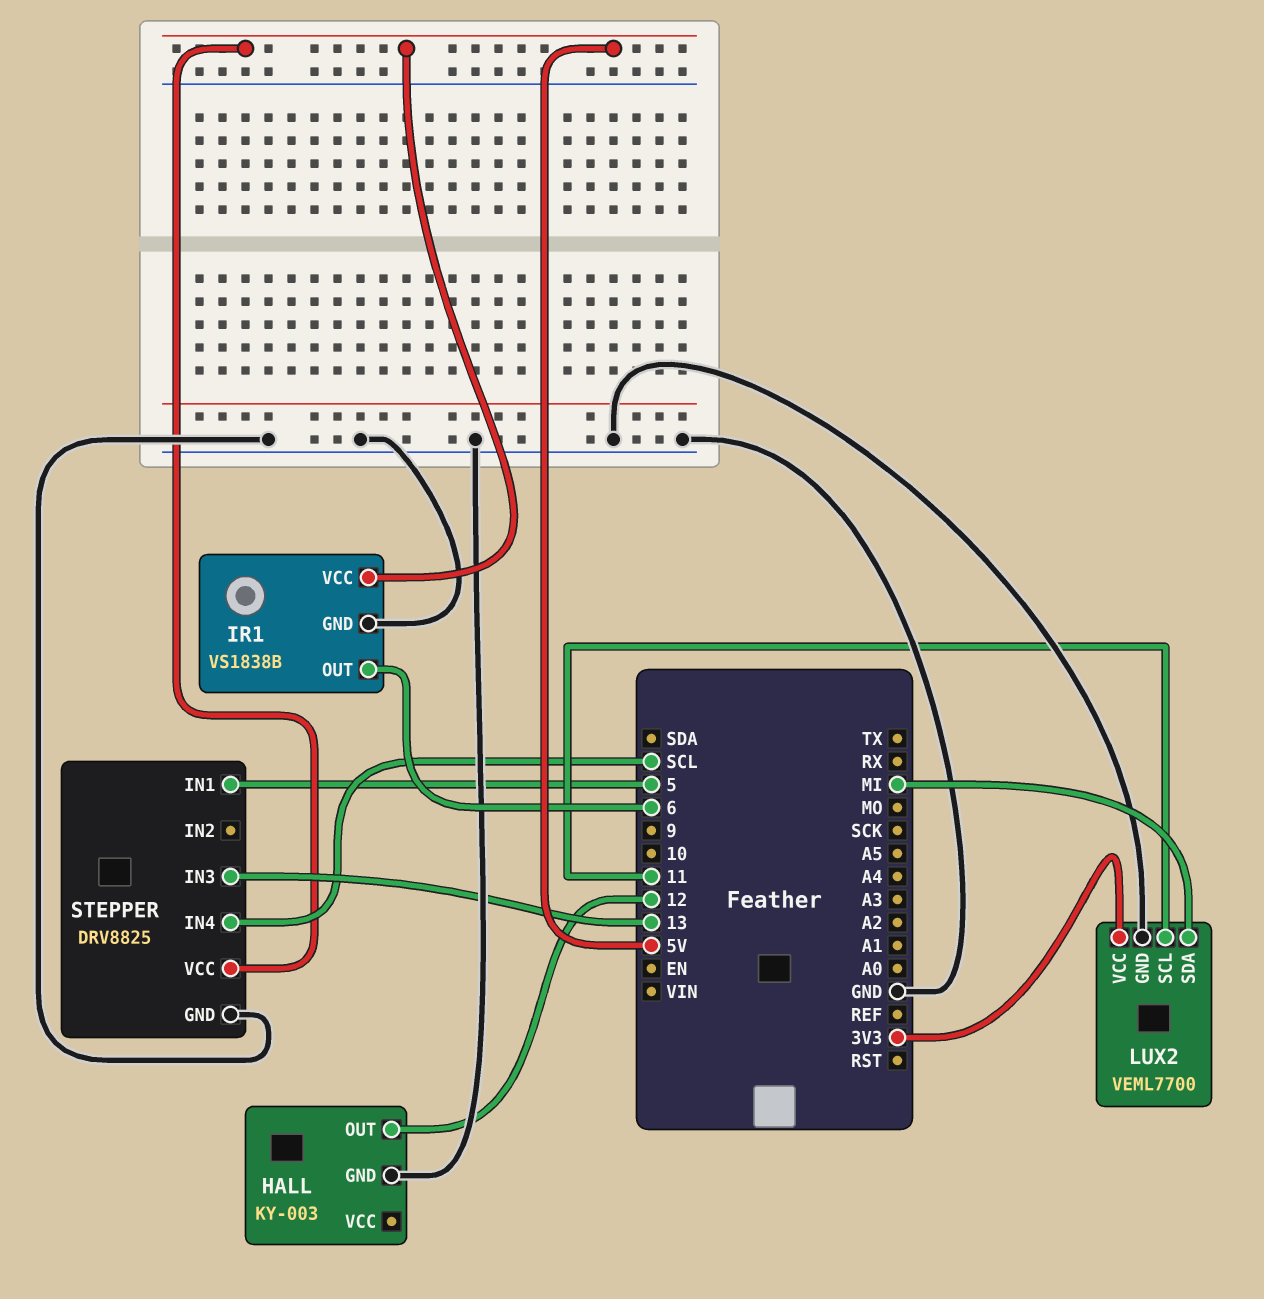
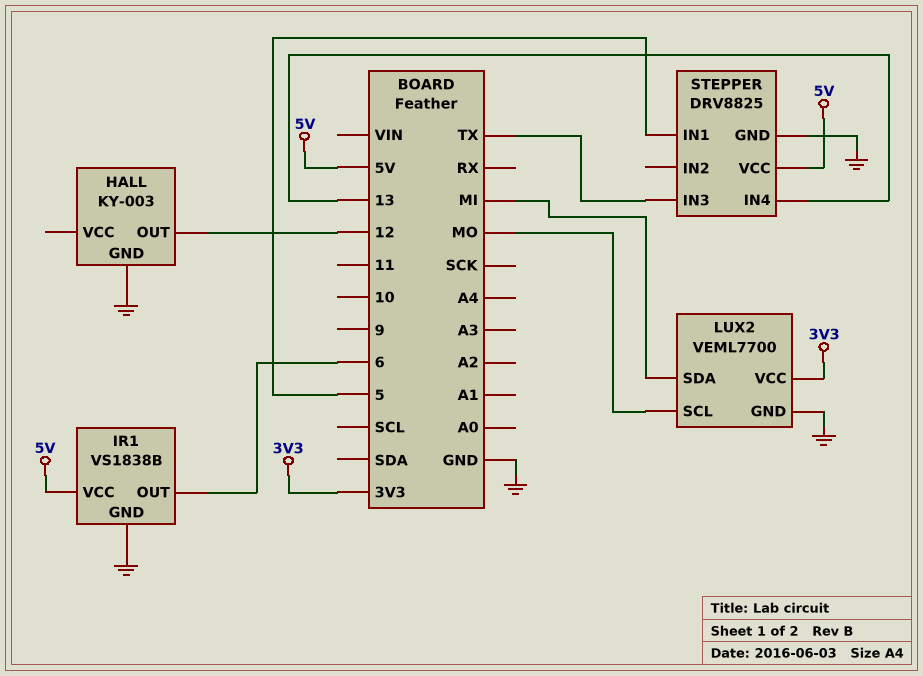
LUX2 pin SCL: 11 -> MO
STEPPER pin IN3: 13 -> TX
STEPPER pin IN4: SCL -> 13

